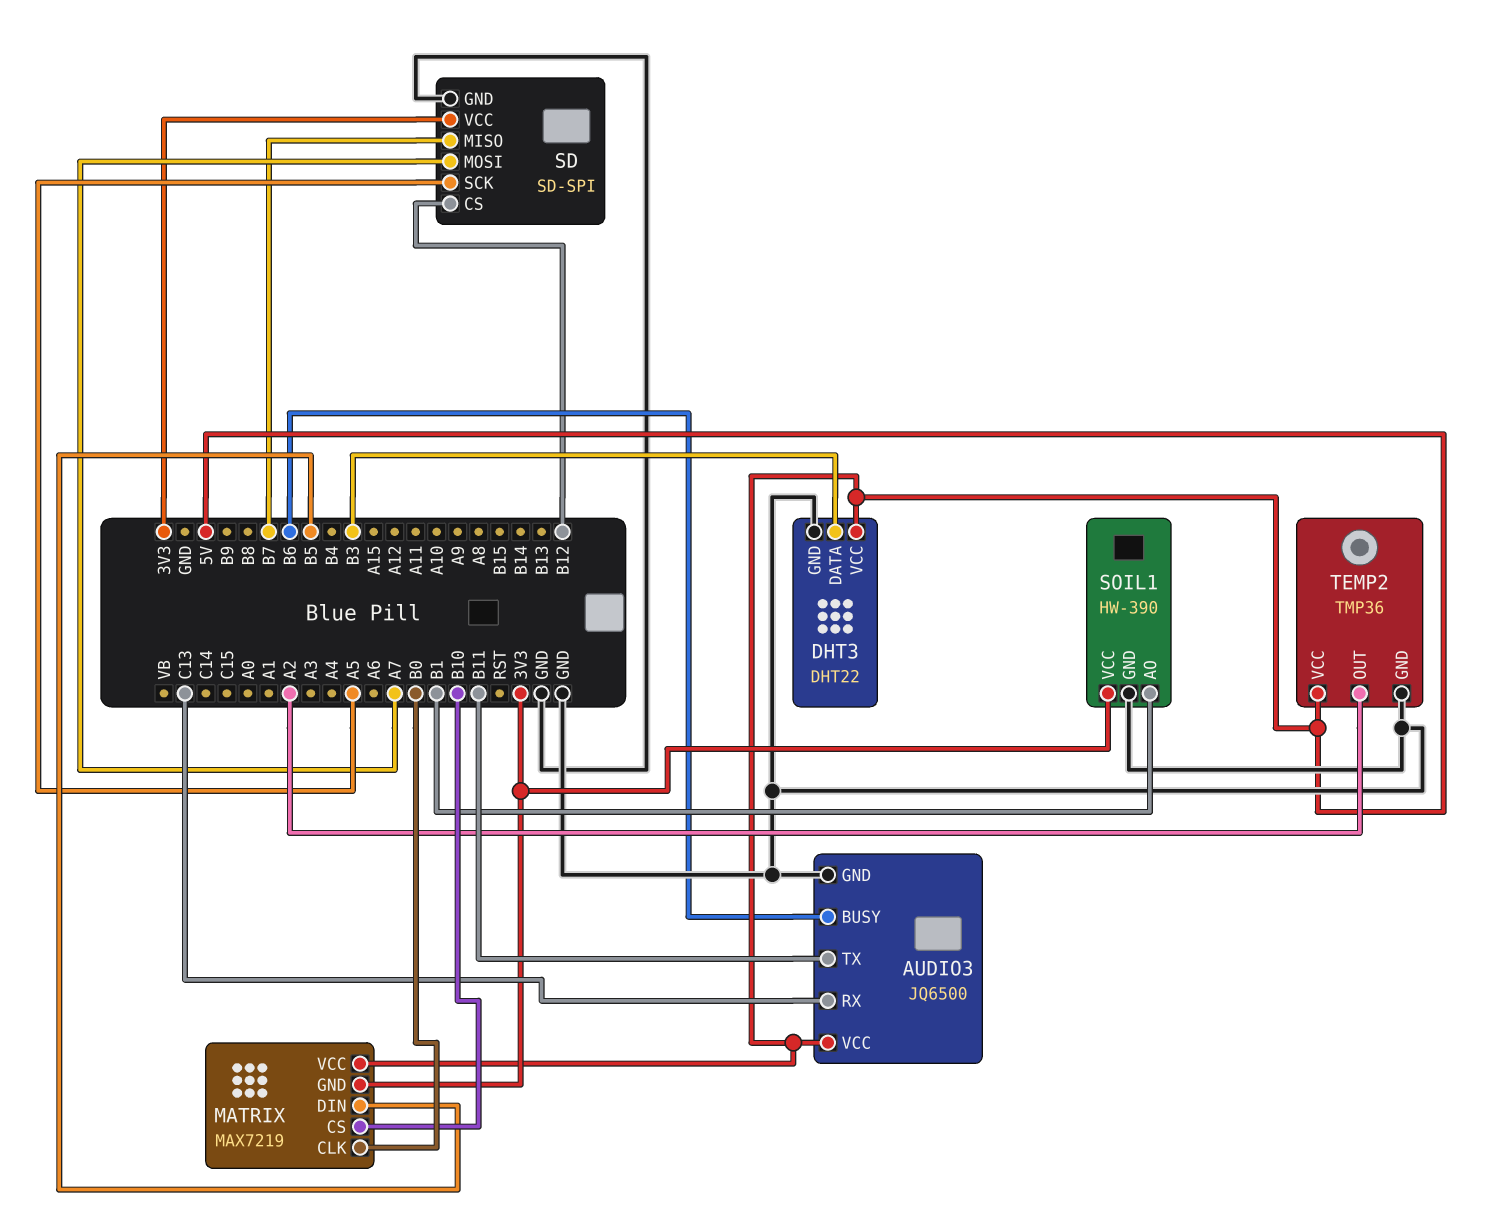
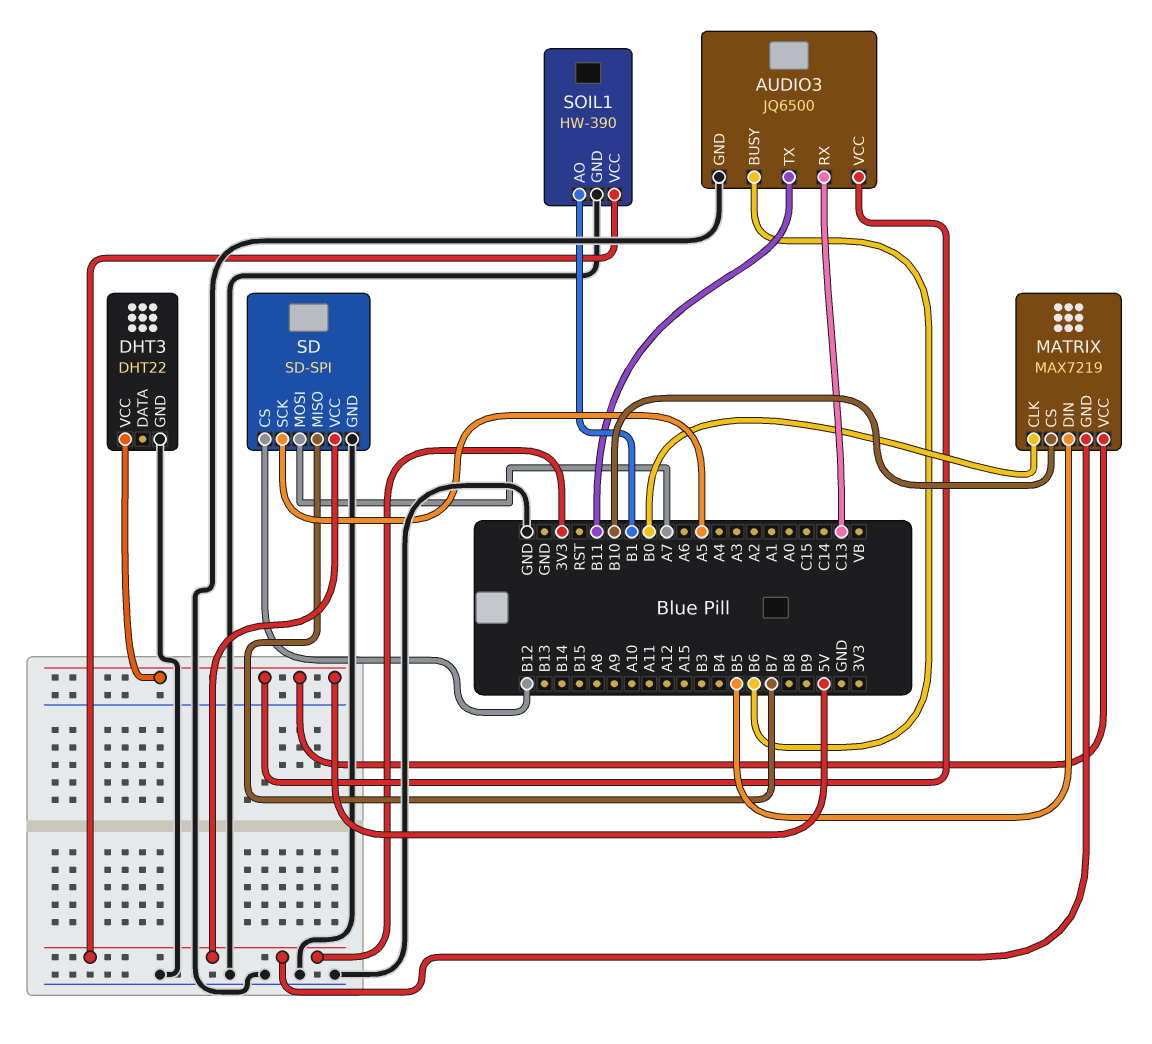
DHT3 pin DATA: B3 -> none
TEMP2: TMP36 -> none
TEMP2 pin GND: GND -> none
TEMP2 pin OUT: A2 -> none
TEMP2 pin VCC: 5V -> none

